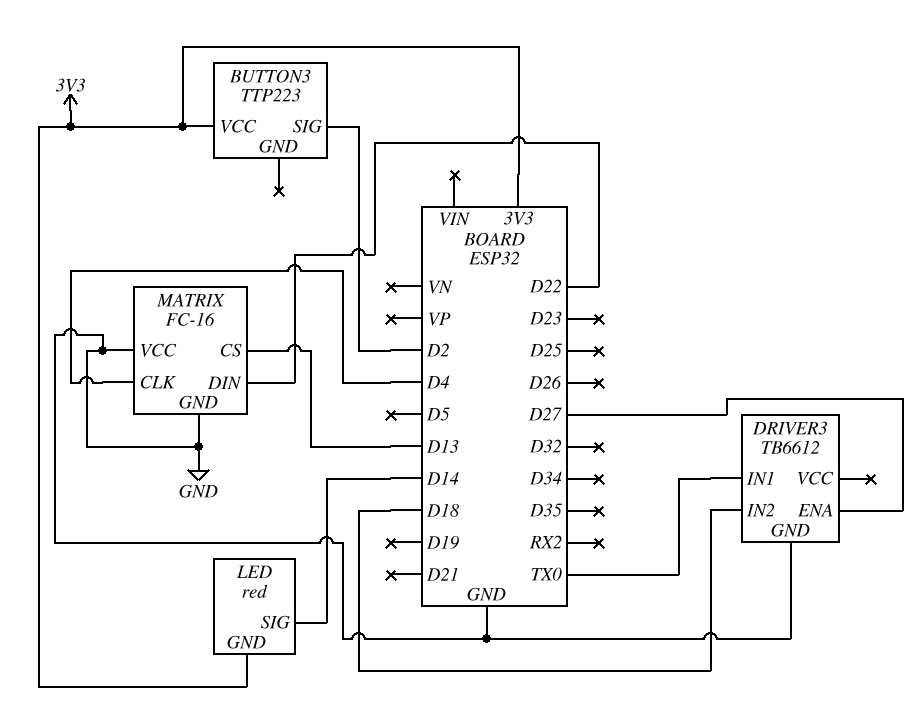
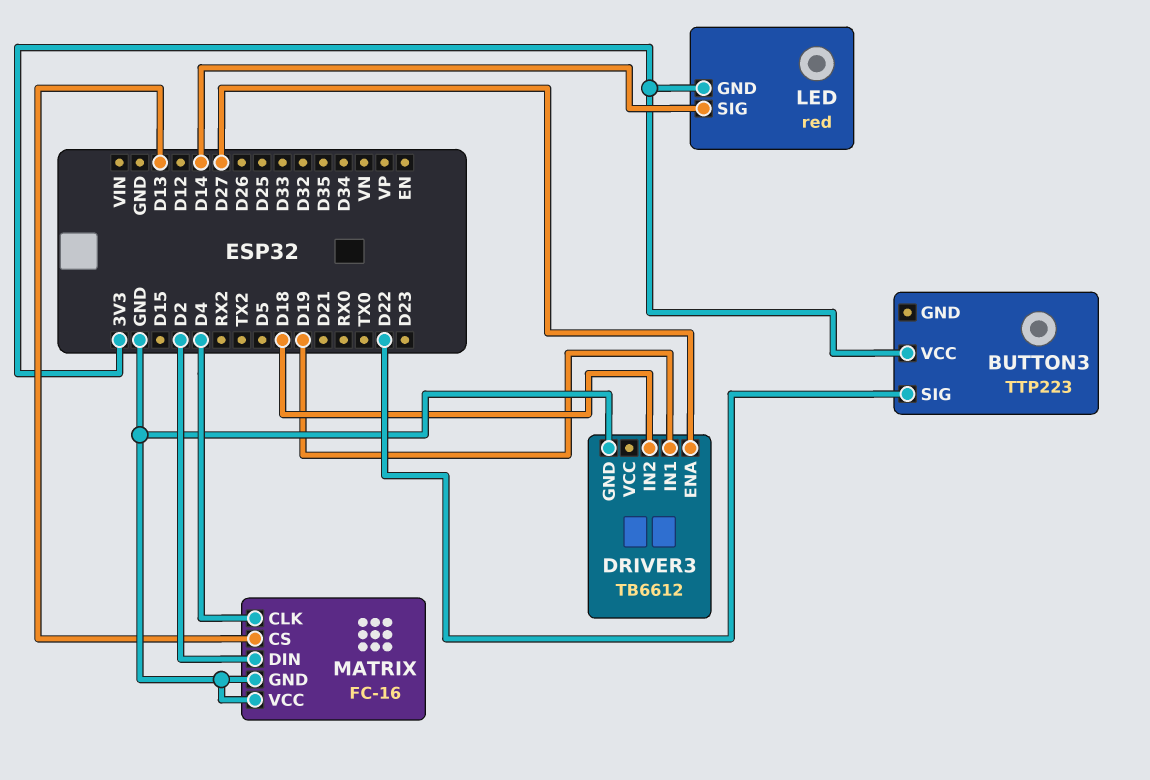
BUTTON3 pin SIG: D2 -> D22
DRIVER3 pin IN1: TX0 -> D19
MATRIX pin DIN: D22 -> D2

